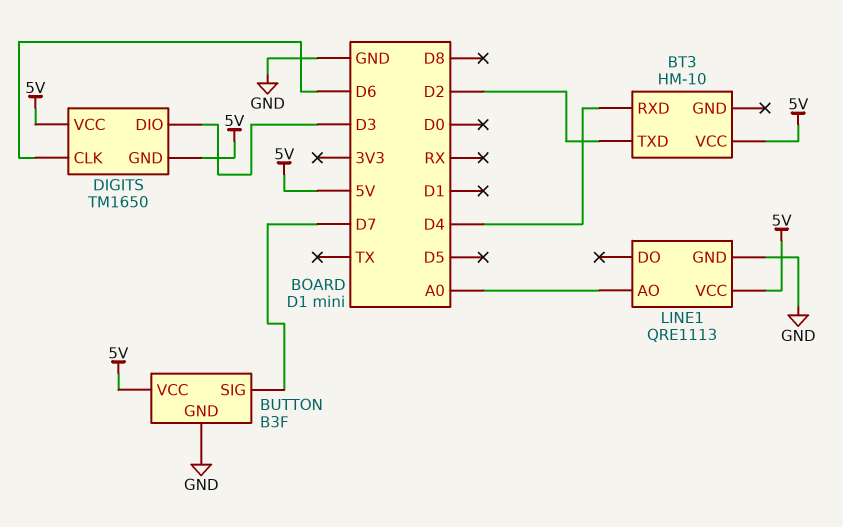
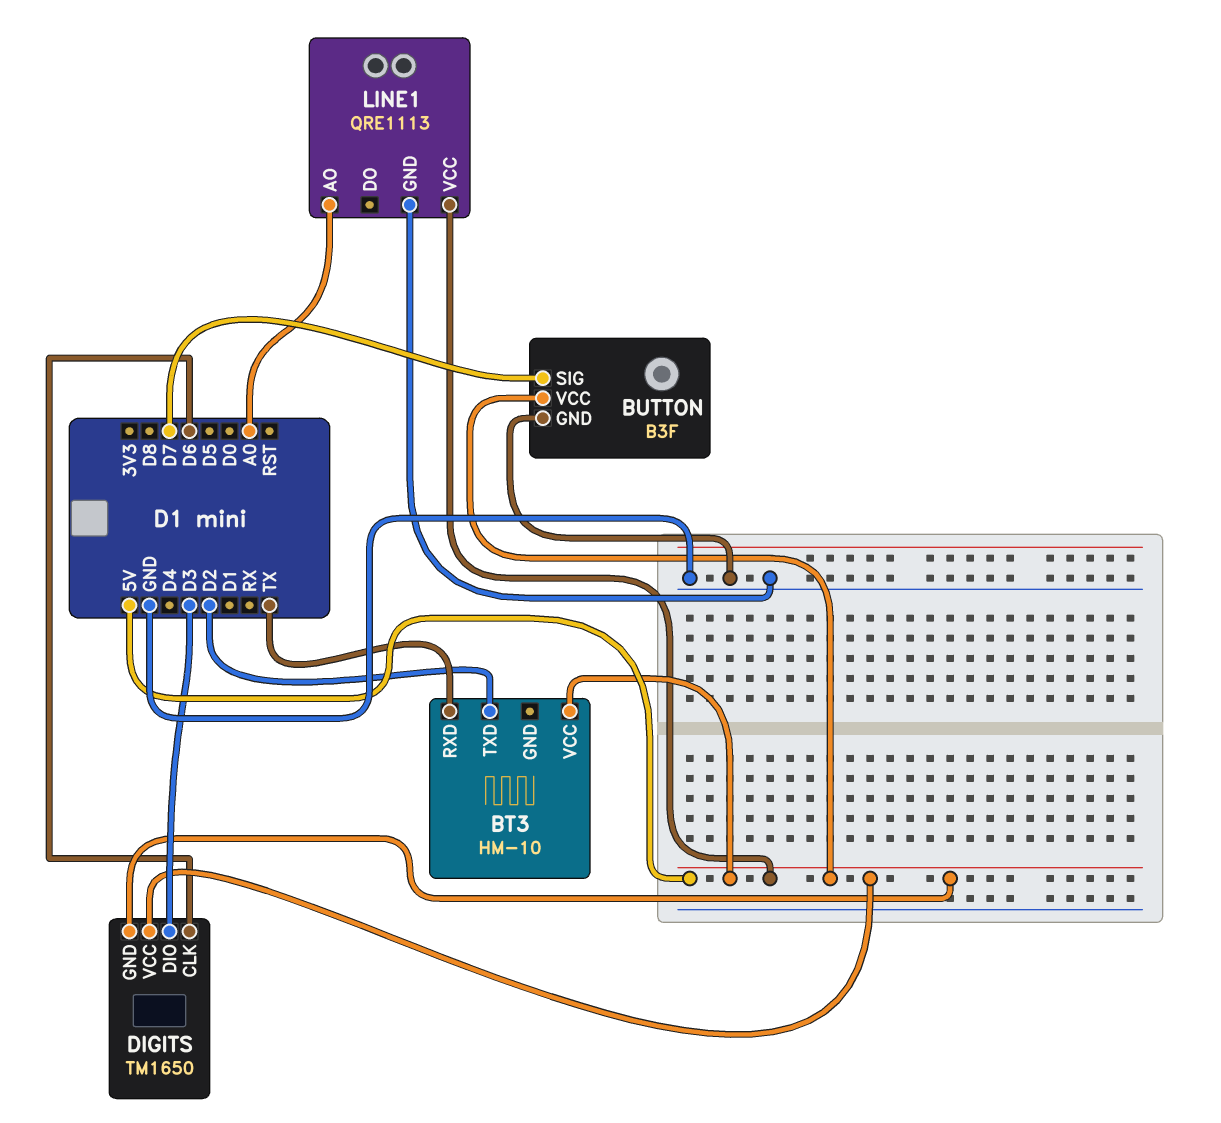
BT3 pin RXD: D4 -> TX

